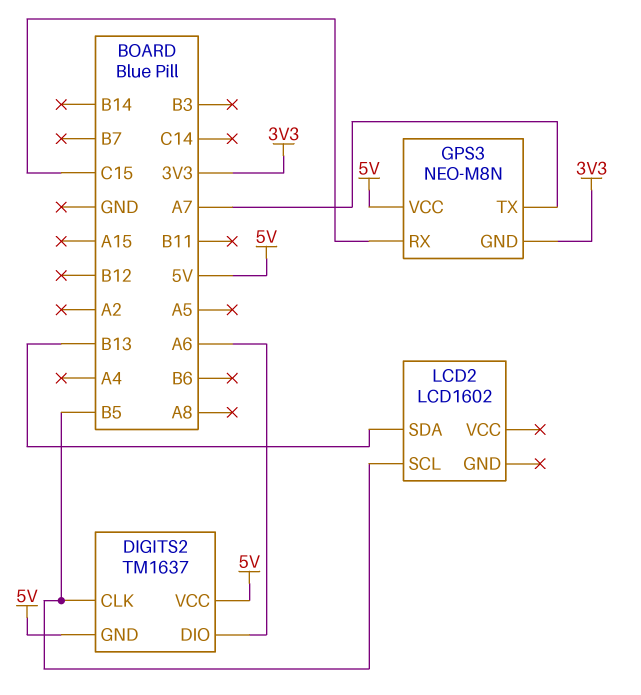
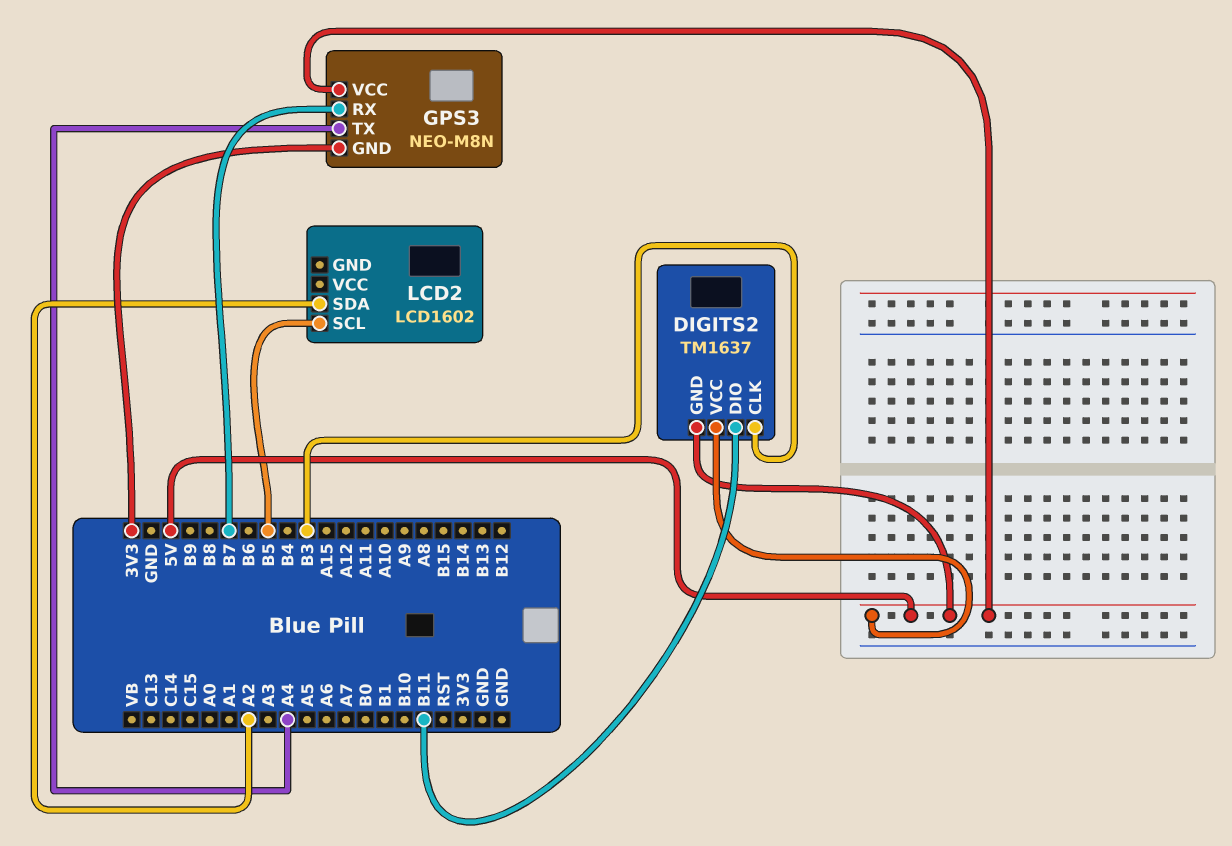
DIGITS2 pin CLK: B5 -> B3
DIGITS2 pin DIO: A6 -> B11
GPS3 pin RX: C15 -> B7
GPS3 pin TX: A7 -> A4
LCD2 pin SDA: B13 -> A2

